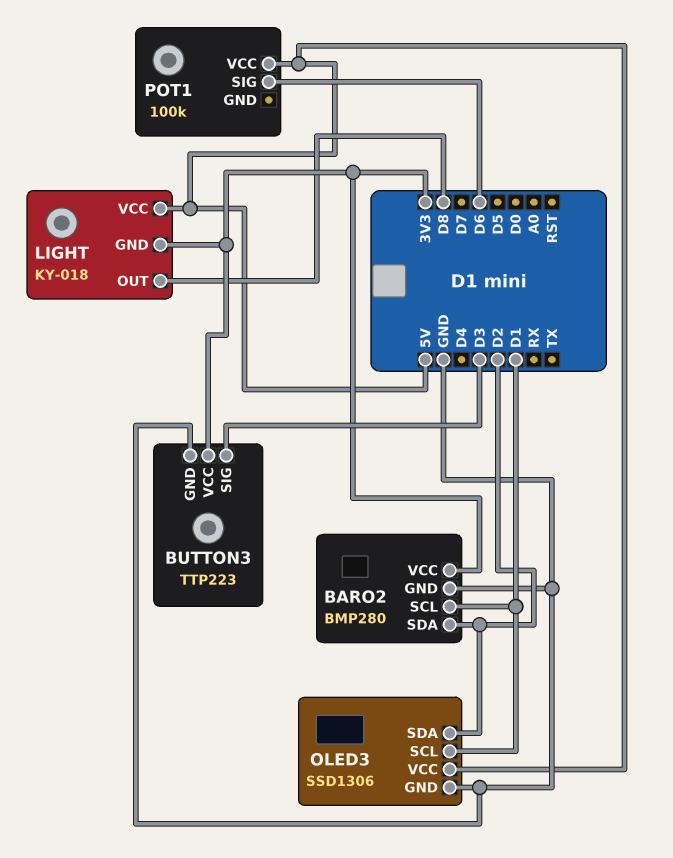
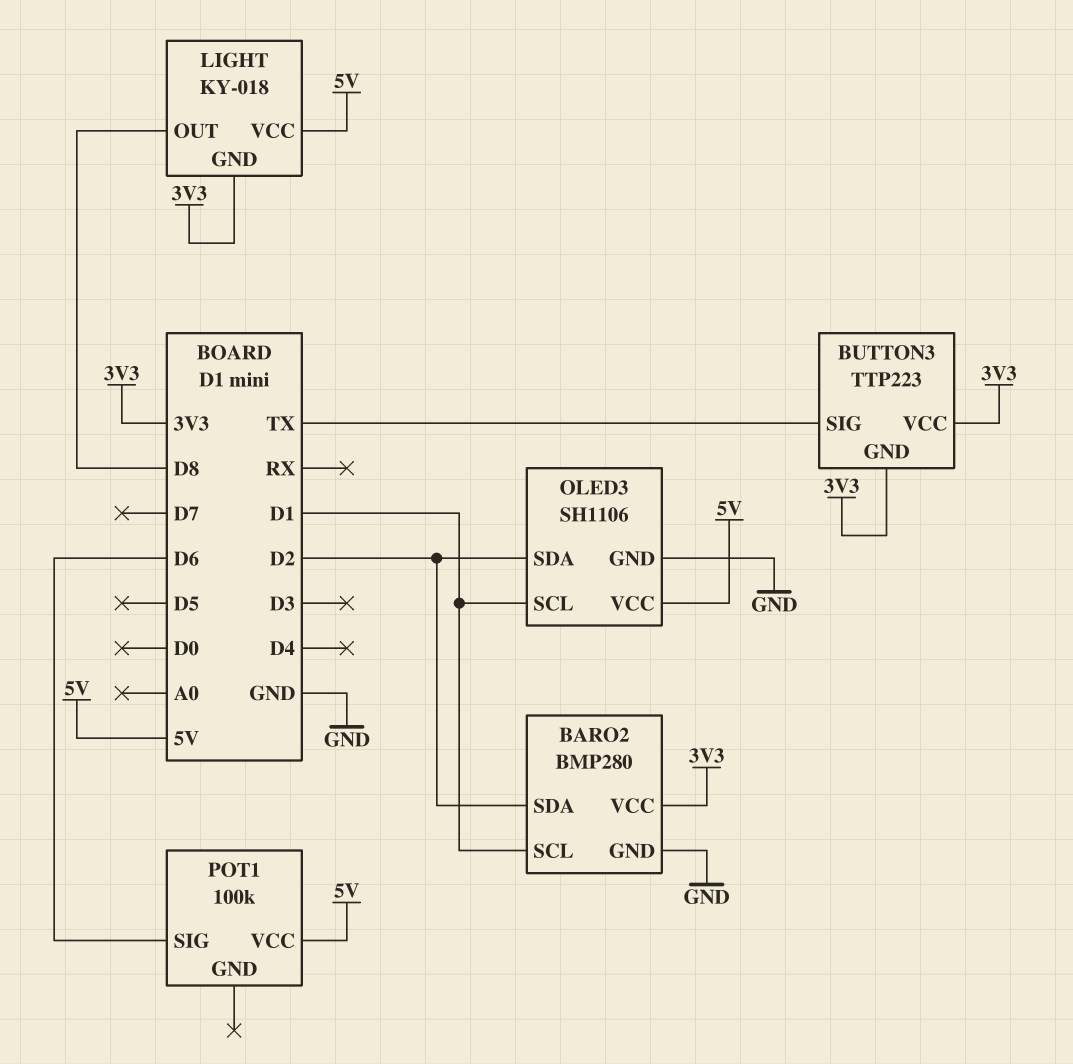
BUTTON3 pin GND: GND -> 3V3
BUTTON3 pin SIG: D3 -> TX
OLED3: SSD1306 -> SH1106

